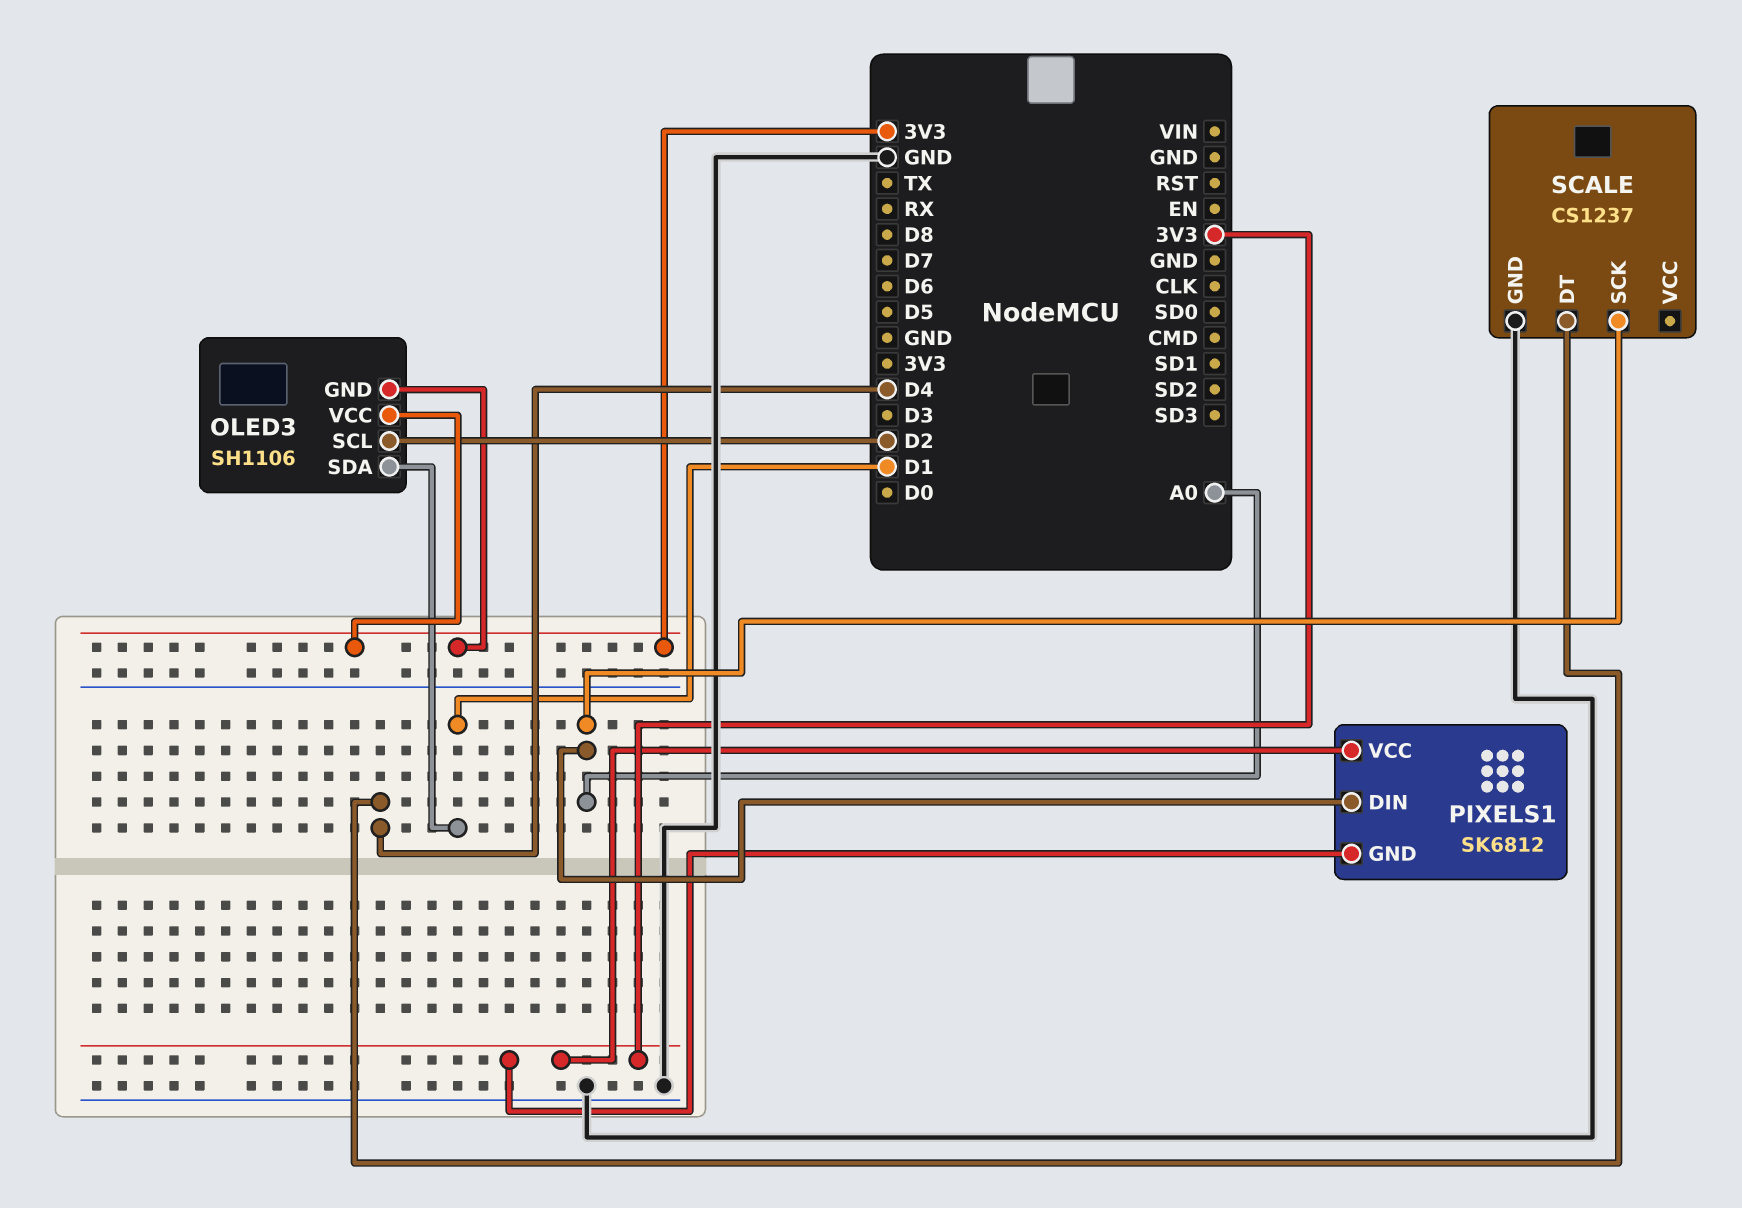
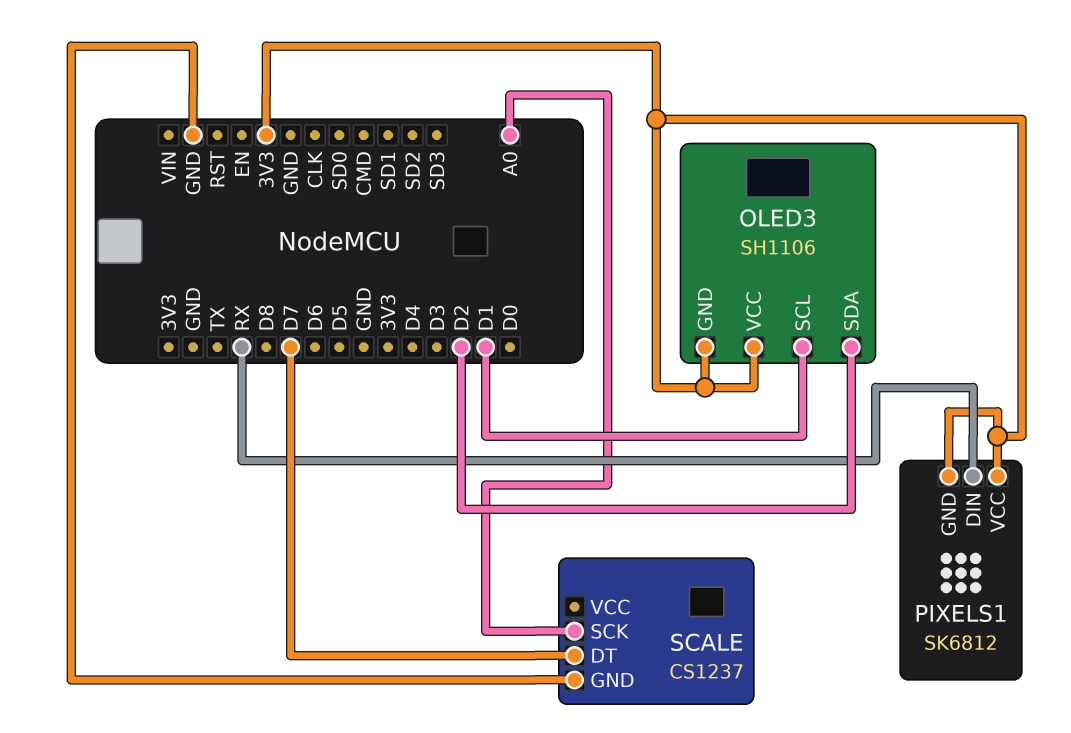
OLED3 pin SCL: D2 -> D1
OLED3 pin SDA: D1 -> D2
PIXELS1 pin DIN: A0 -> RX
SCALE pin DT: D4 -> D7

